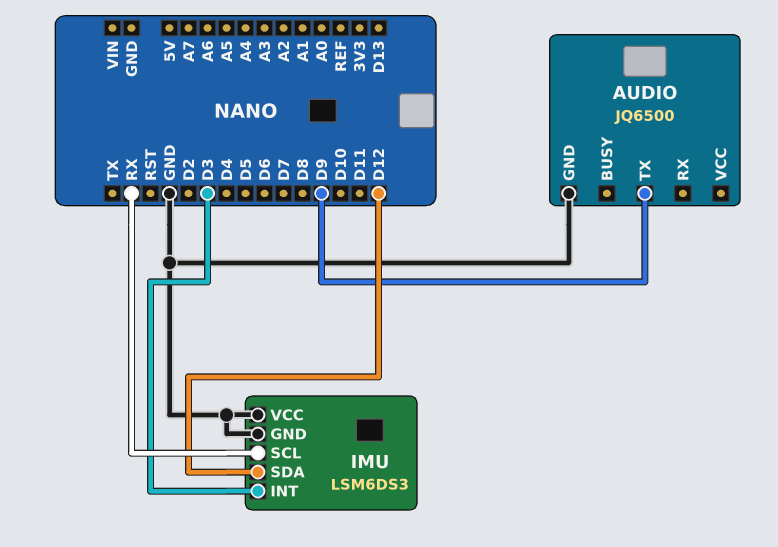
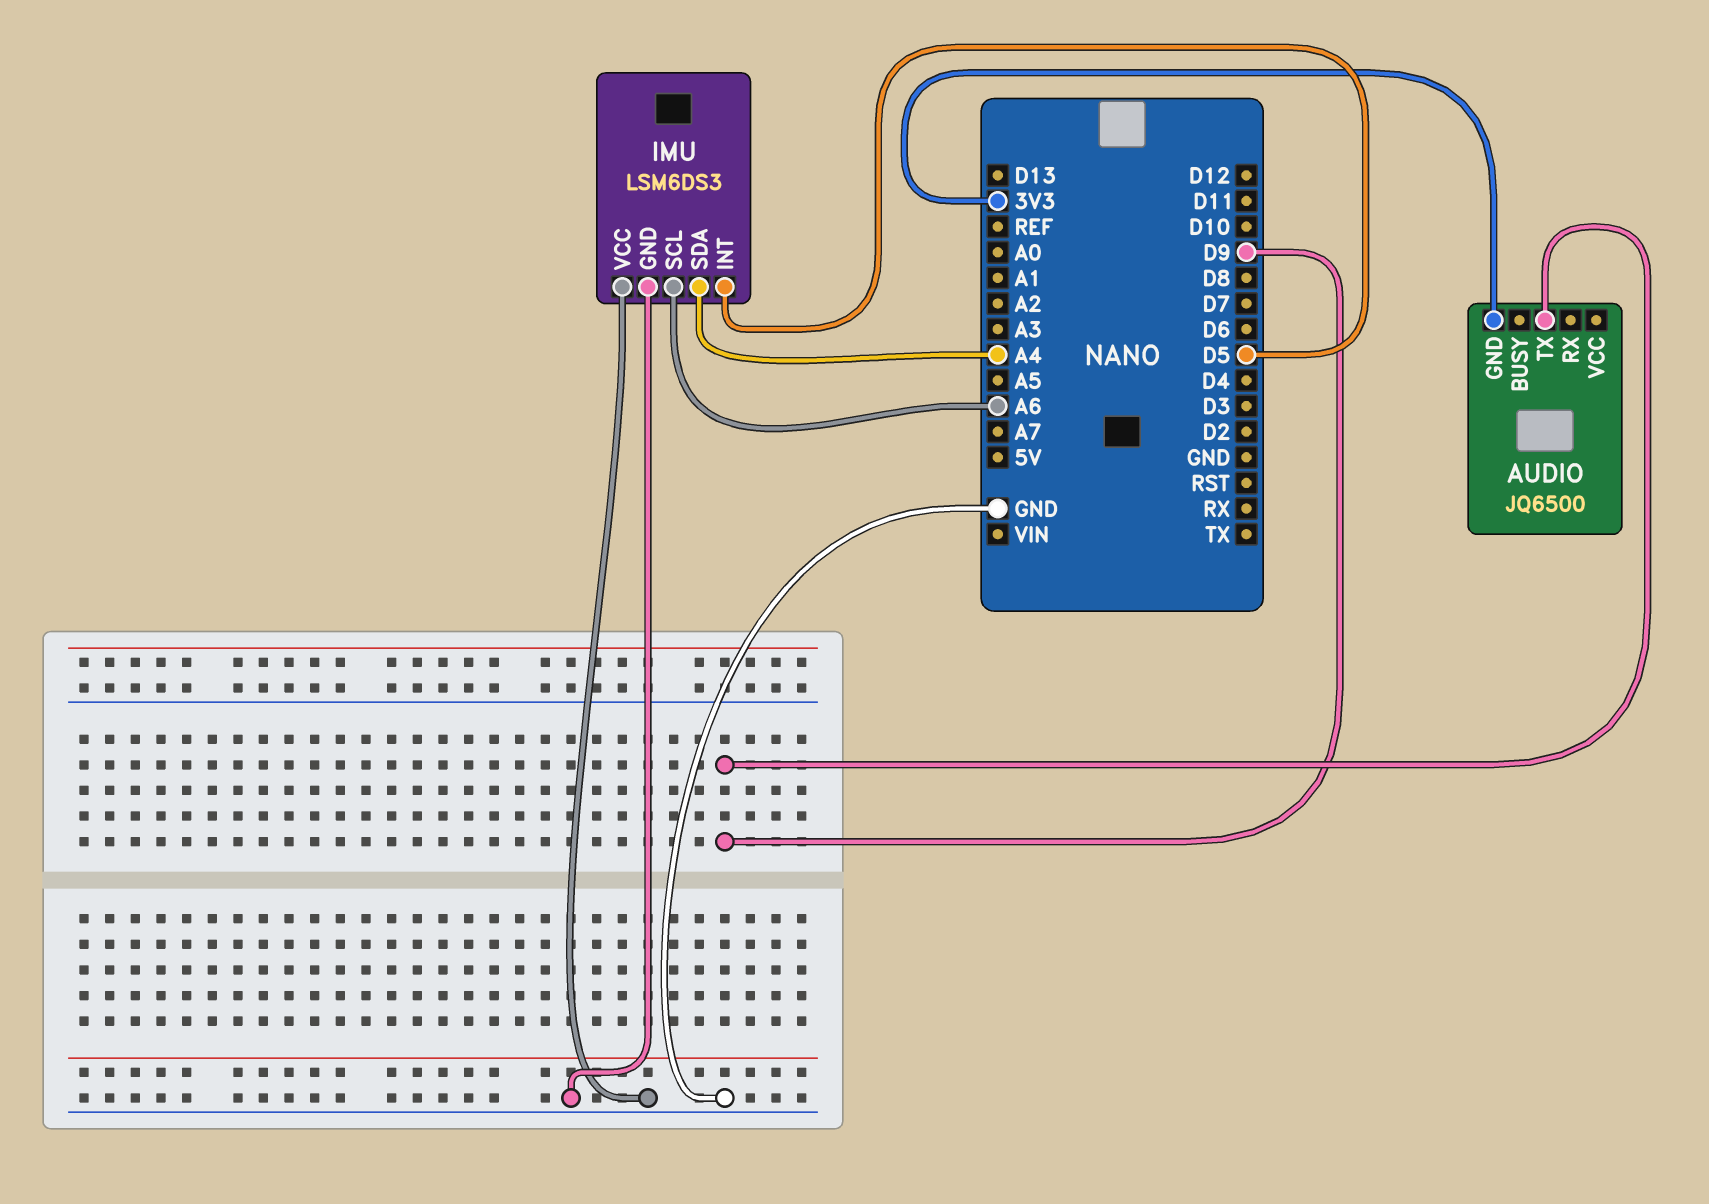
AUDIO pin GND: GND -> 3V3
IMU pin INT: D3 -> D5
IMU pin SCL: RX -> A6
IMU pin SDA: D12 -> A4

